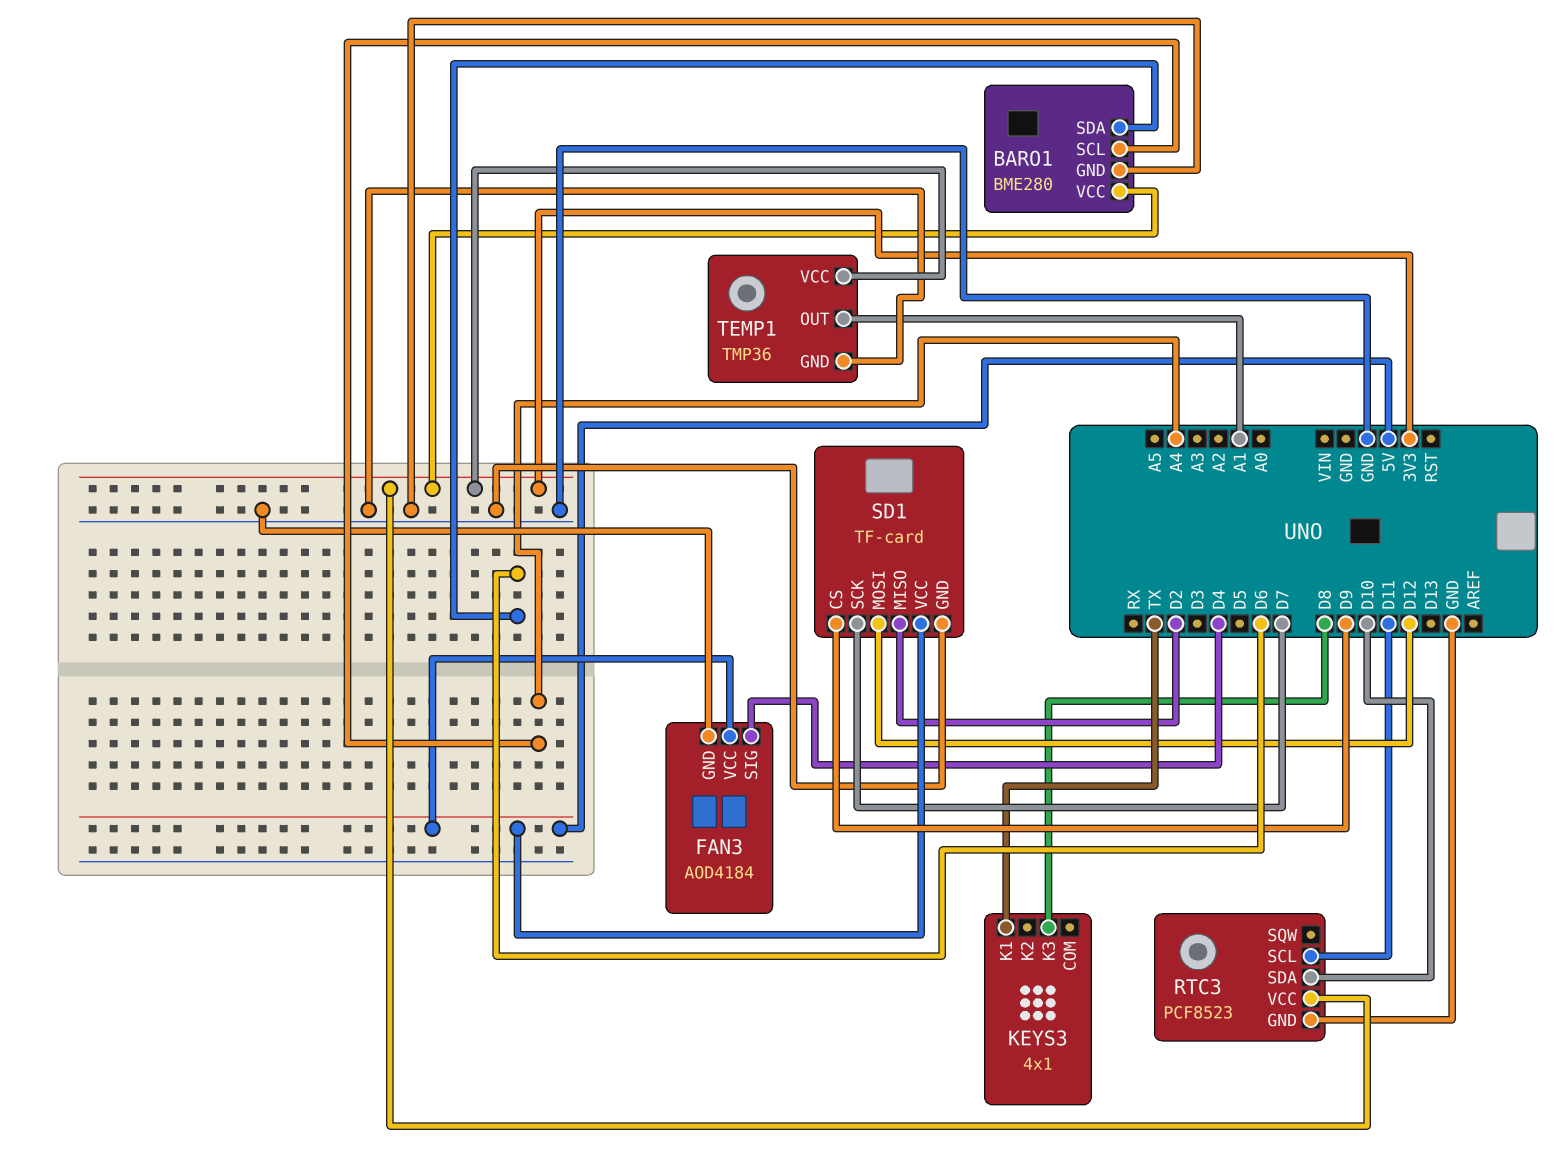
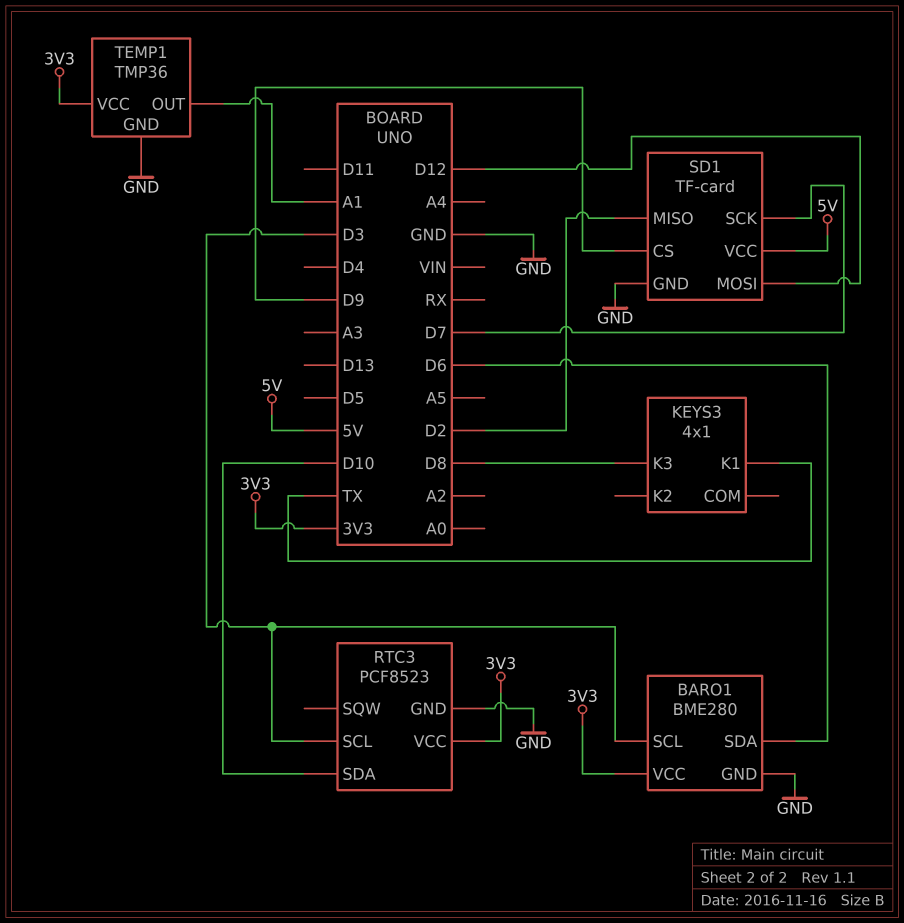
BARO1 pin SCL: A4 -> D3
FAN3: AOD4184 -> none
FAN3 pin GND: GND -> none
FAN3 pin SIG: D4 -> none
FAN3 pin VCC: 5V -> none
RTC3 pin SCL: D11 -> D3

